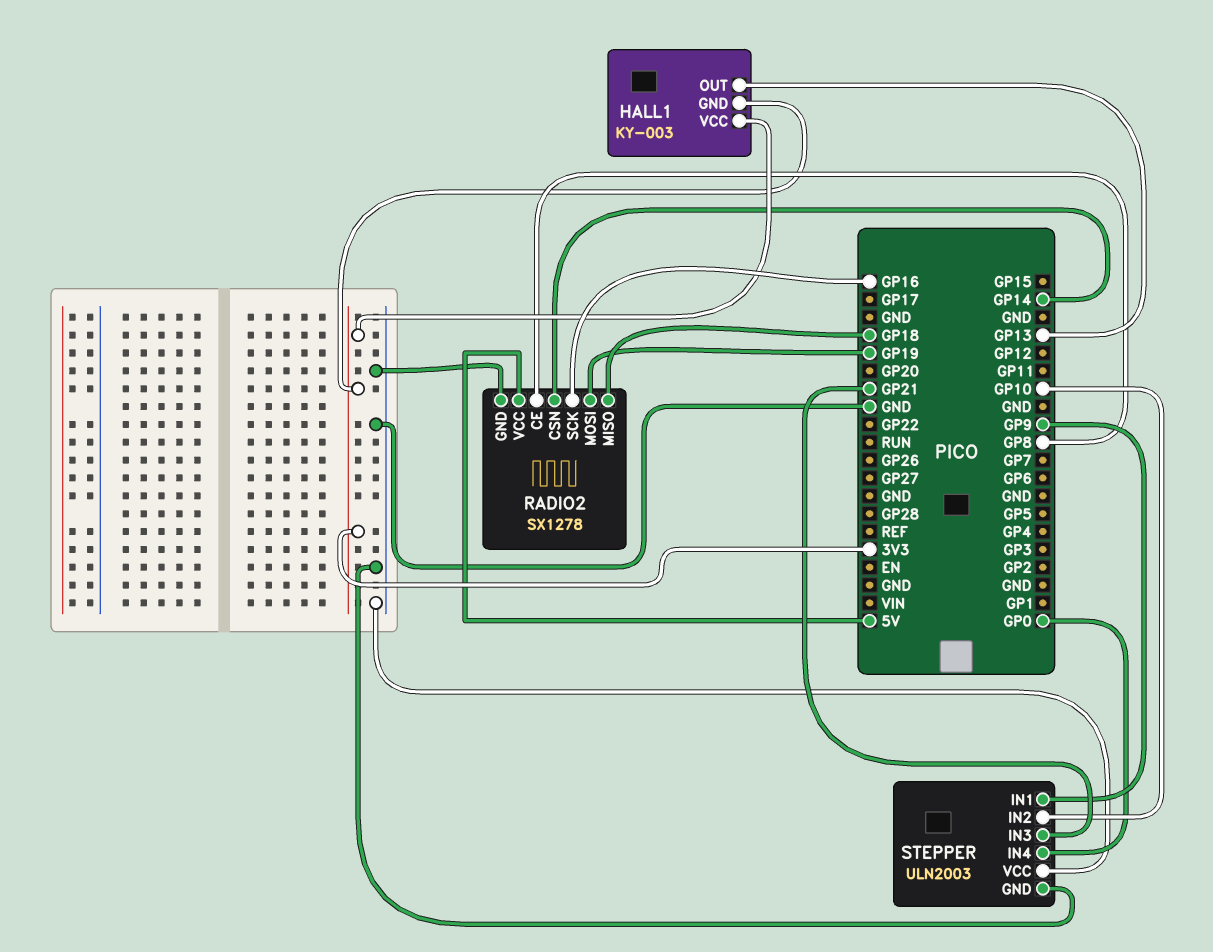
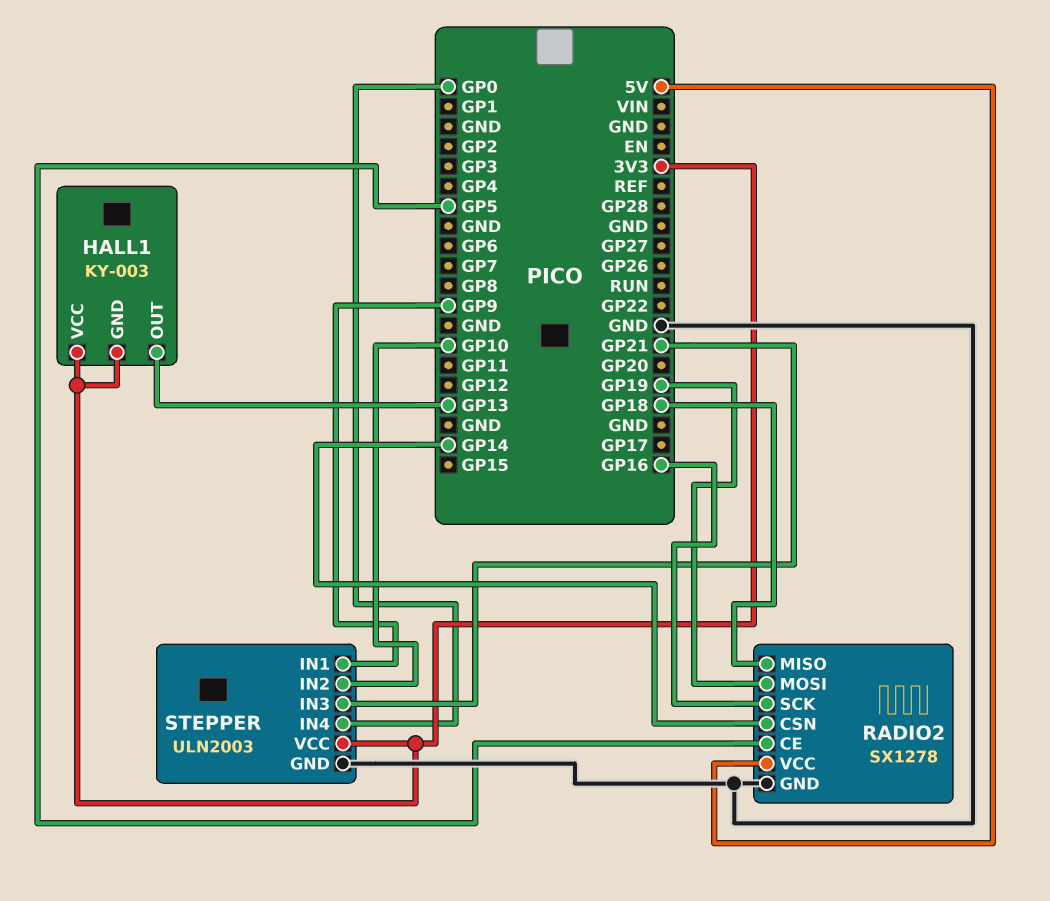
RADIO2 pin CE: GP8 -> GP5
STEPPER pin VCC: GND -> 3V3

